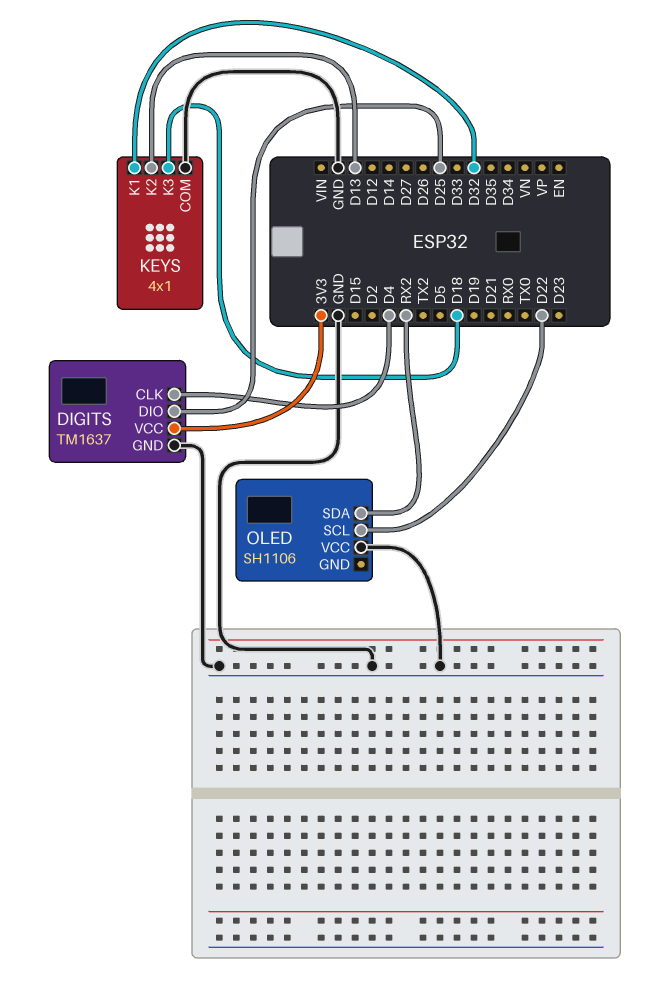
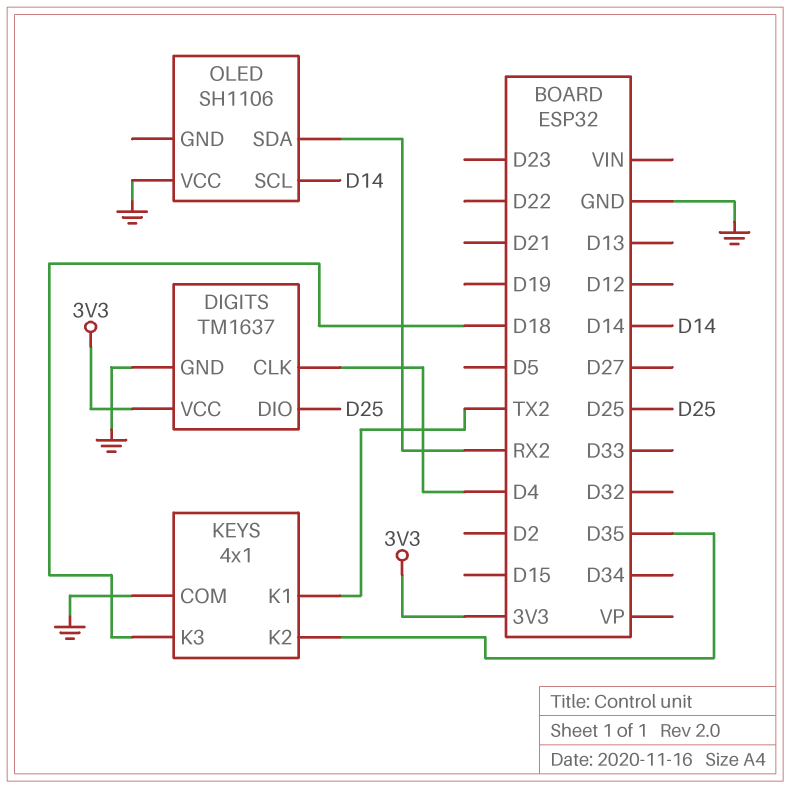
KEYS pin K1: D32 -> TX2
KEYS pin K2: D13 -> D35
OLED pin SCL: D22 -> D14

